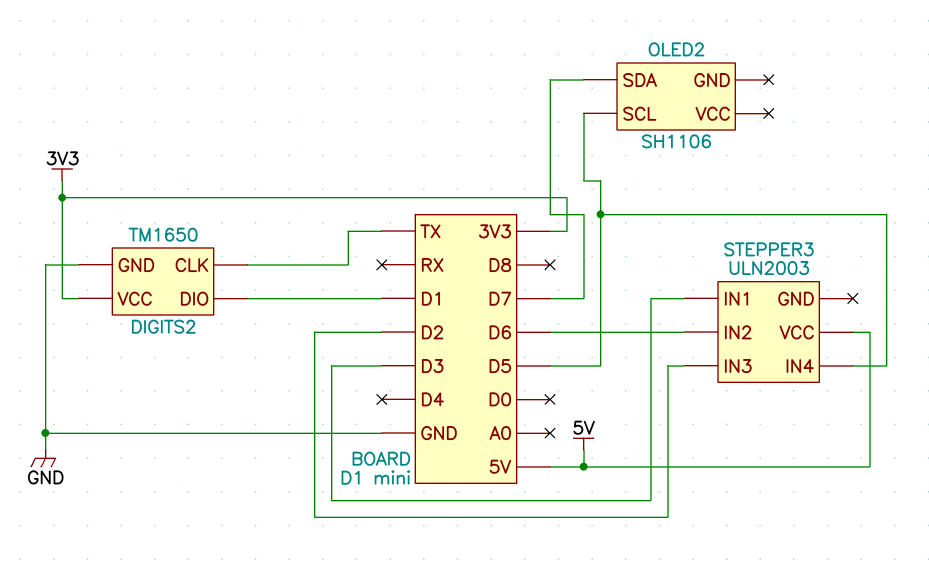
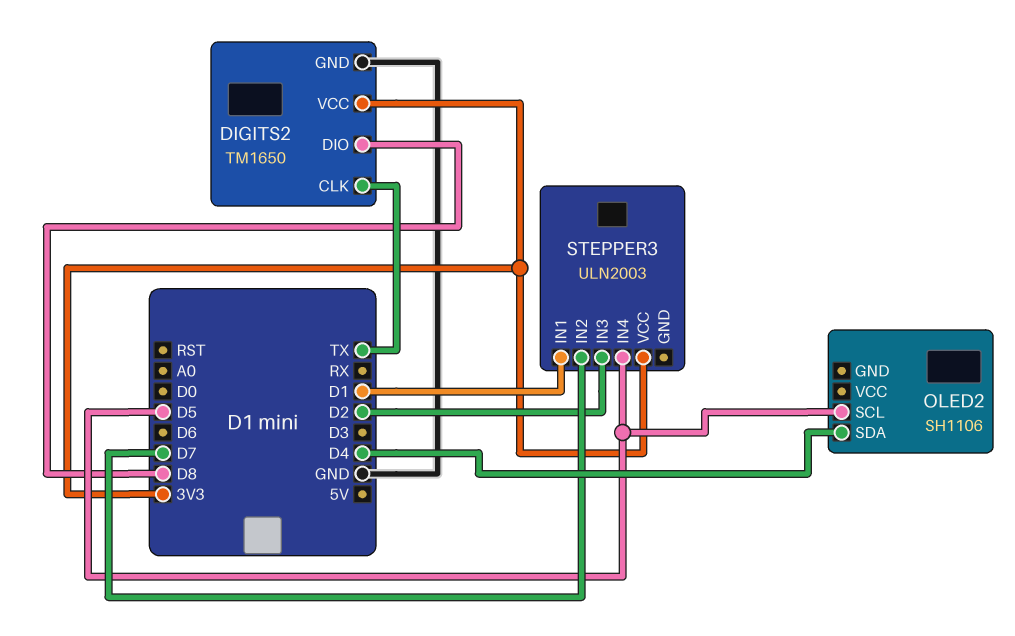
DIGITS2 pin DIO: D1 -> D8
OLED2 pin SDA: D7 -> D4
STEPPER3 pin IN1: D3 -> D1
STEPPER3 pin IN2: D6 -> D7
STEPPER3 pin VCC: 5V -> 3V3

